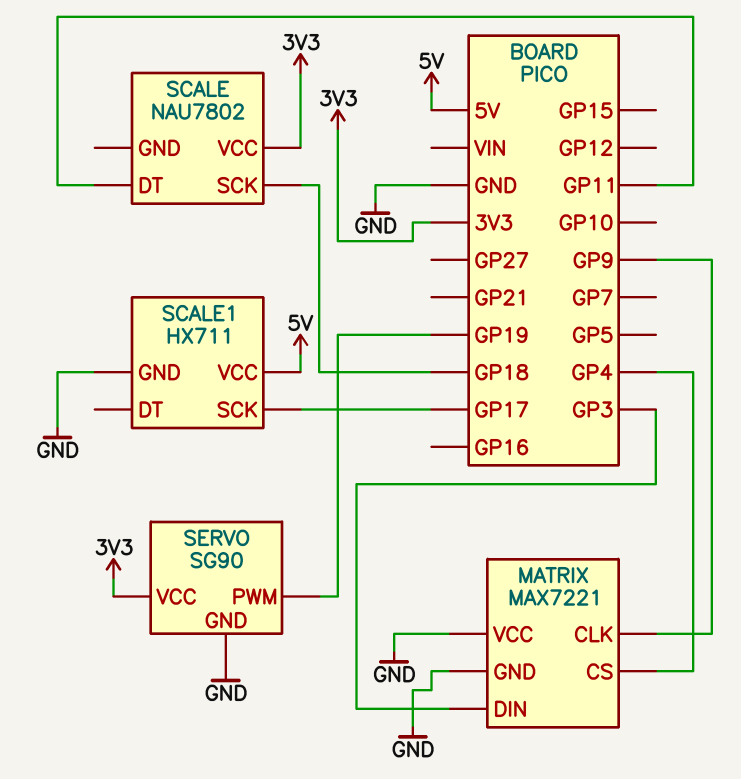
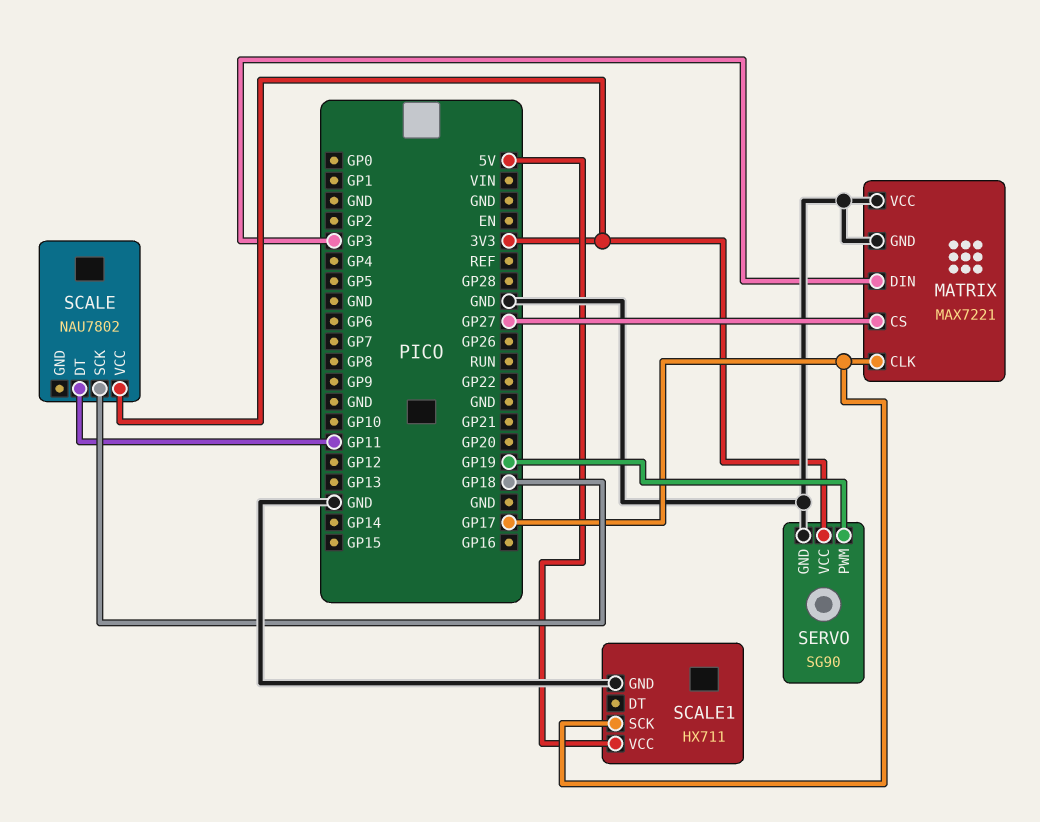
MATRIX pin CLK: GP9 -> GP17
MATRIX pin CS: GP4 -> GP27

